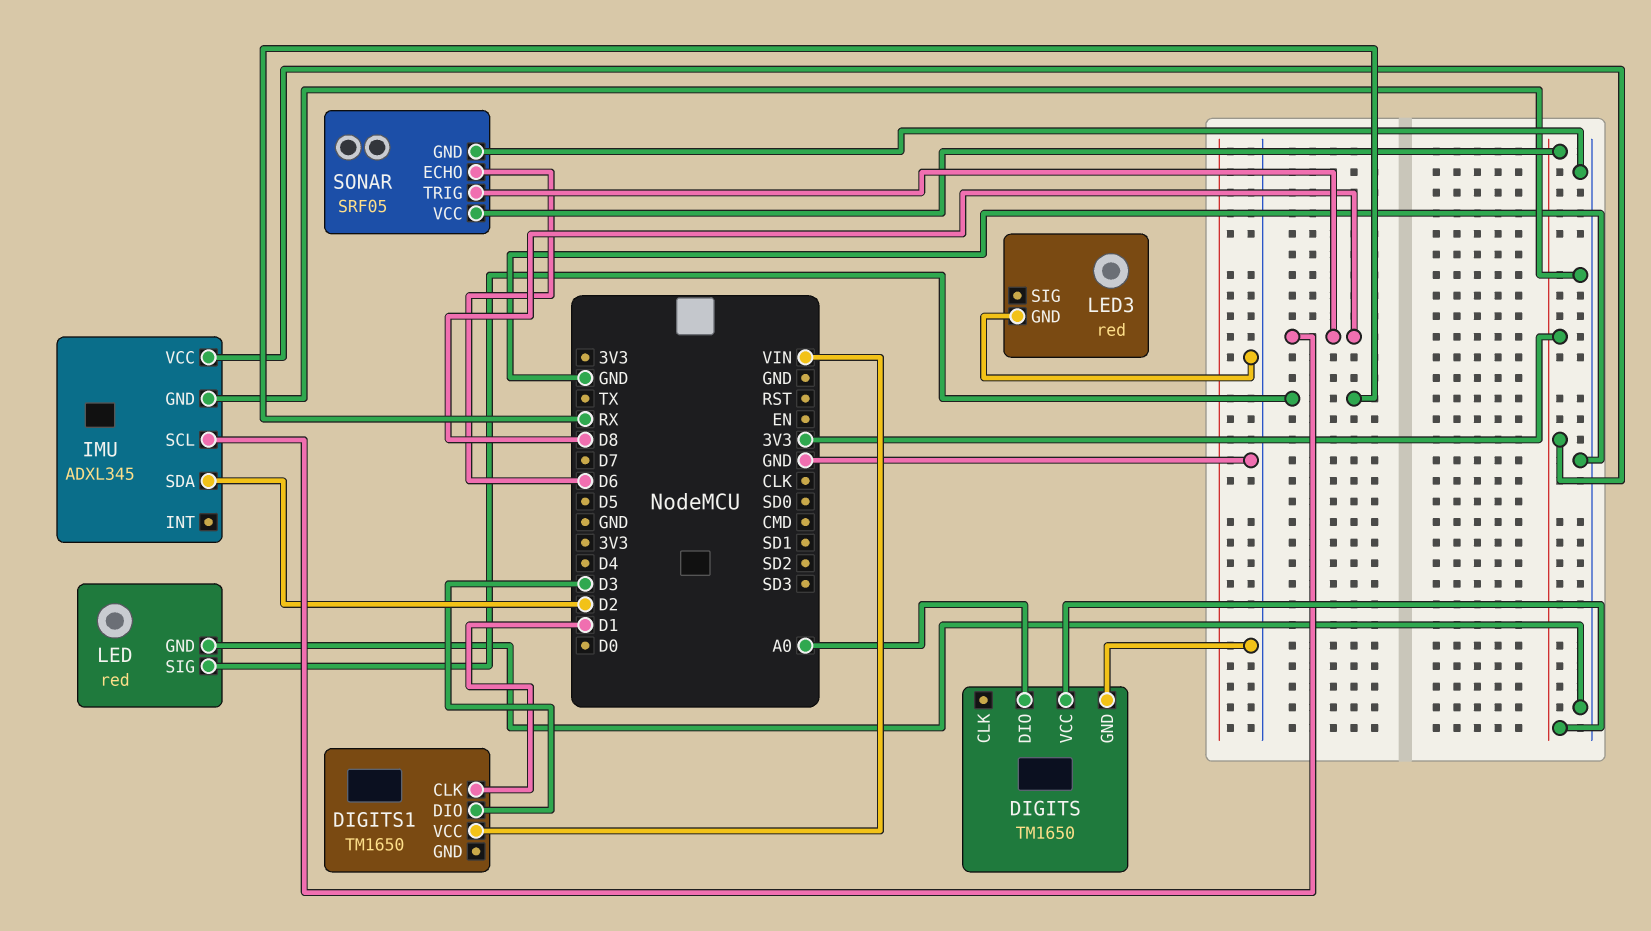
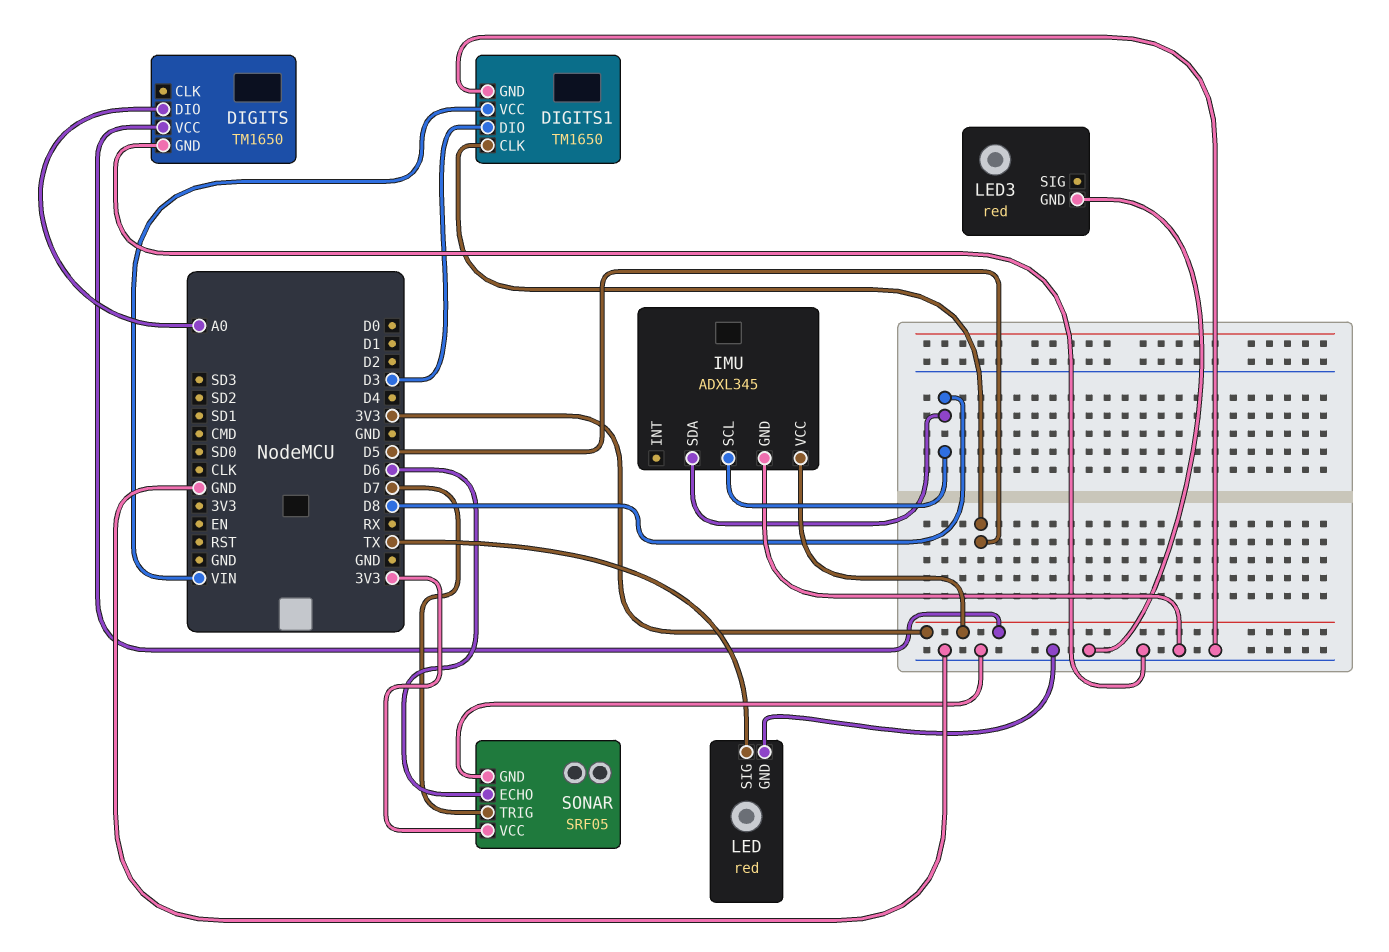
DIGITS1 pin CLK: D1 -> D5
DIGITS1 pin GND: none -> GND
IMU pin SDA: D2 -> D8
LED pin SIG: RX -> TX
SONAR pin TRIG: D8 -> D7

